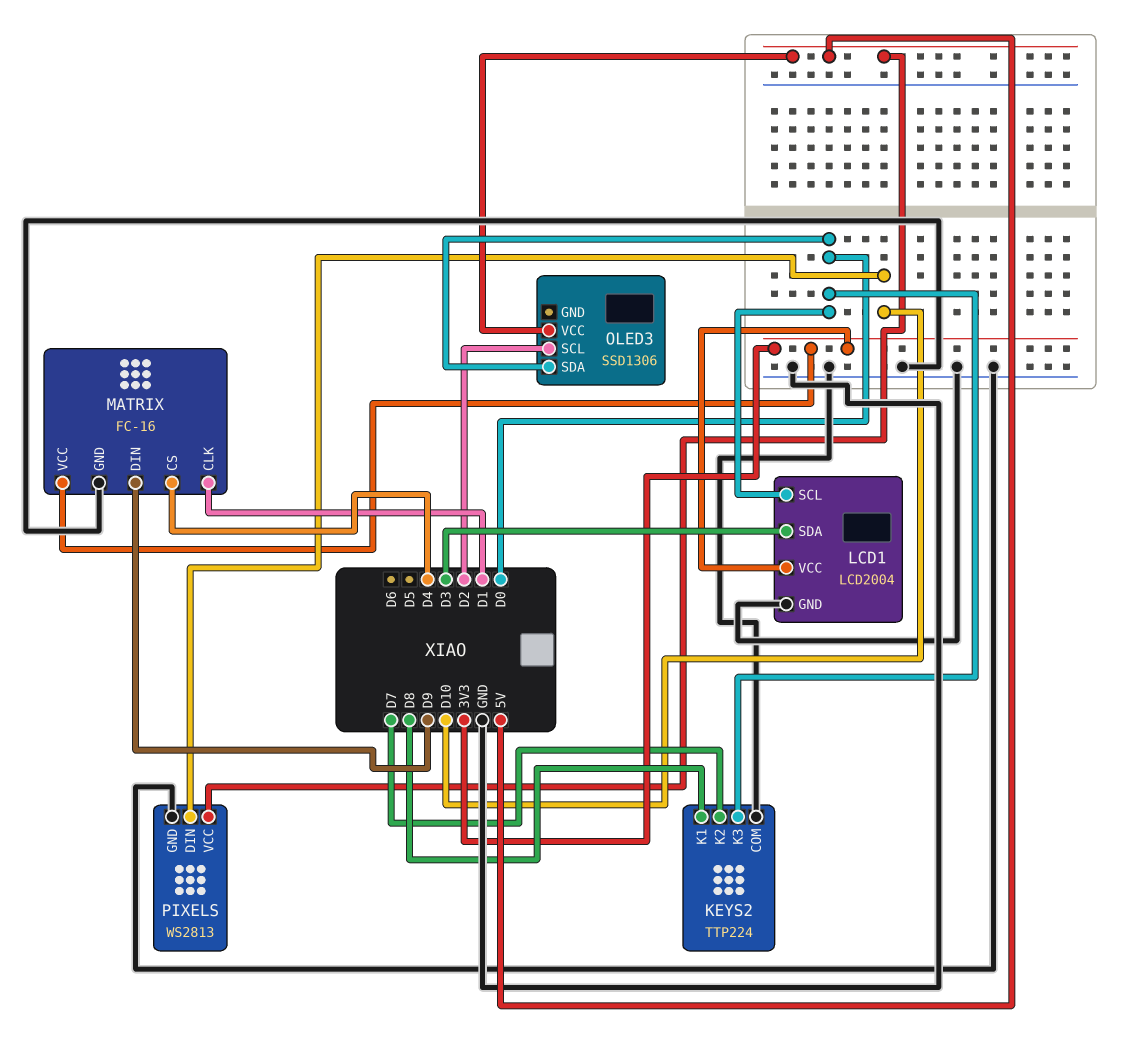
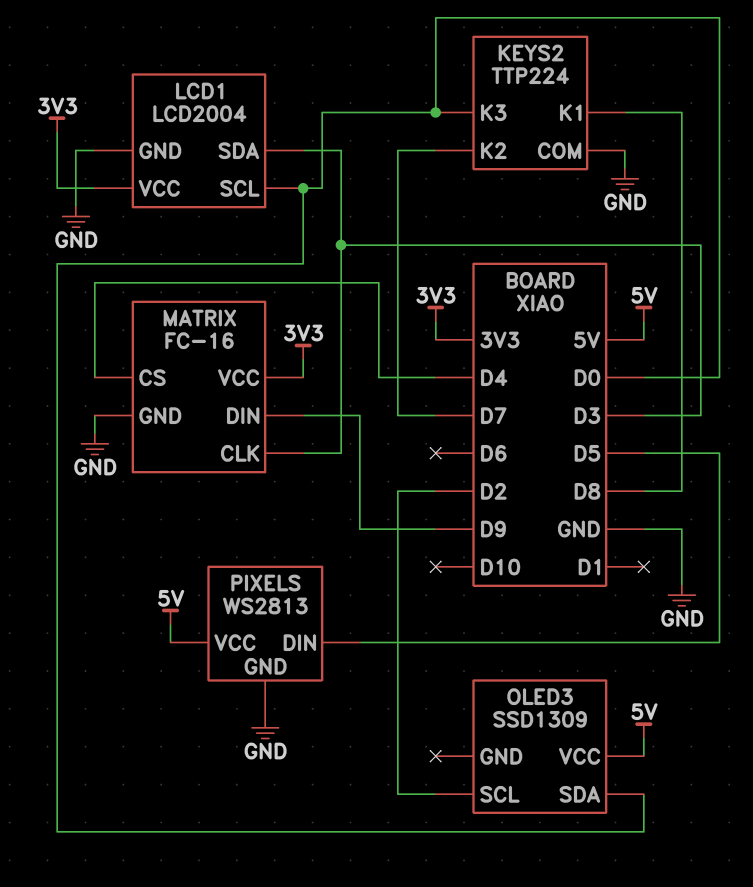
MATRIX pin CLK: D1 -> D3
OLED3: SSD1306 -> SSD1309
PIXELS pin DIN: D10 -> D5

